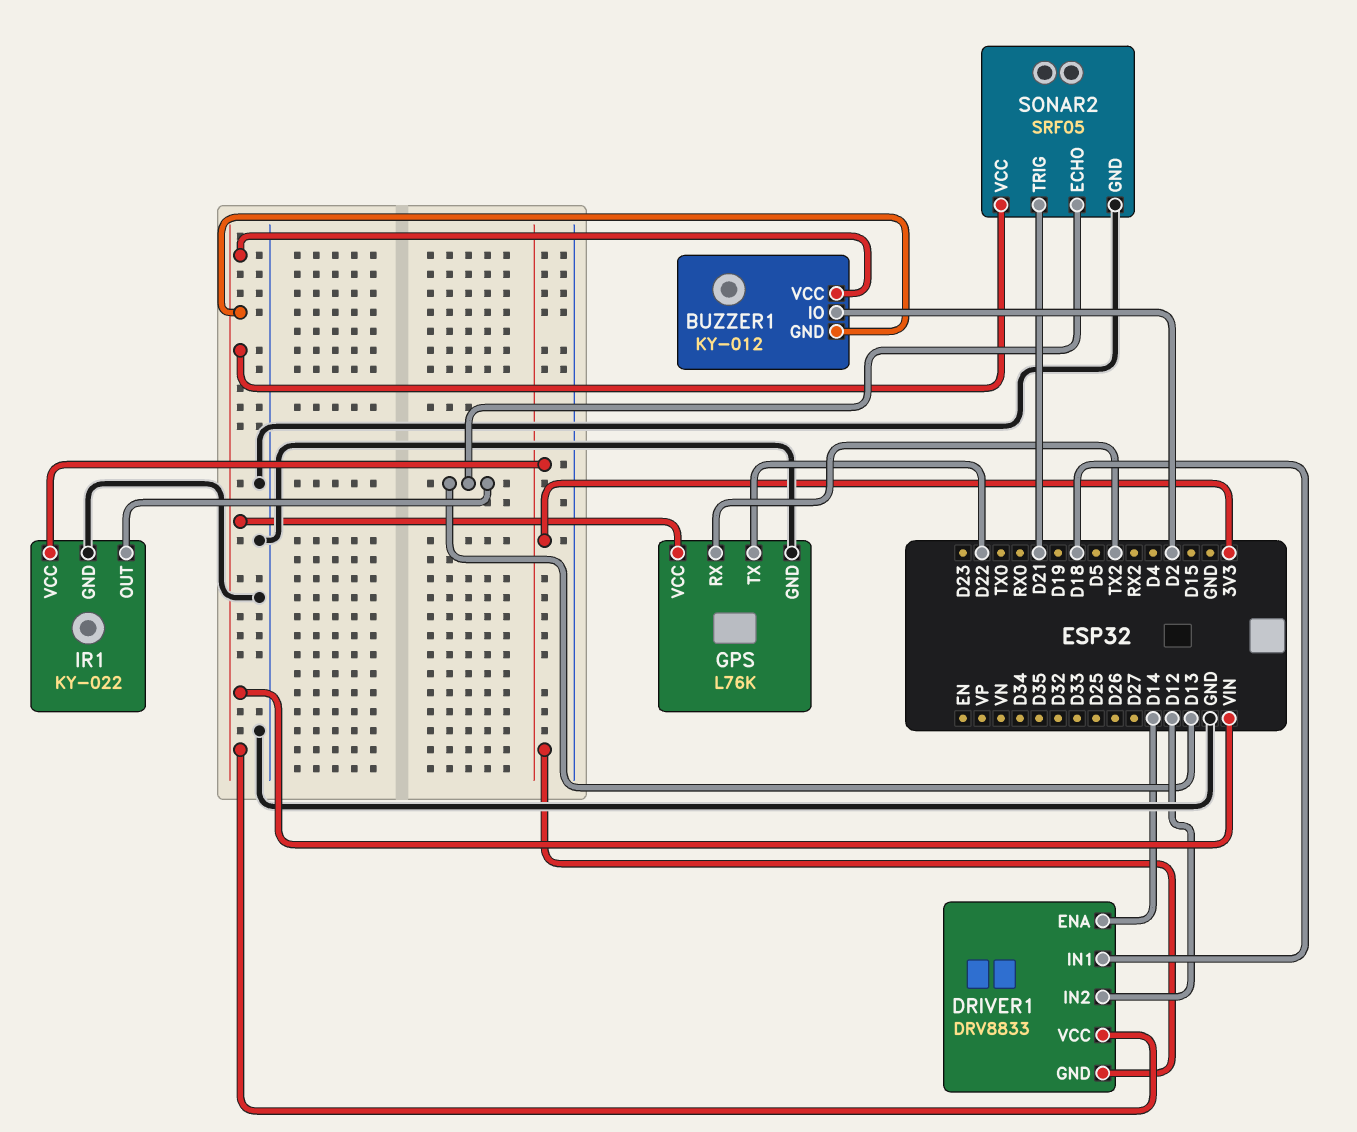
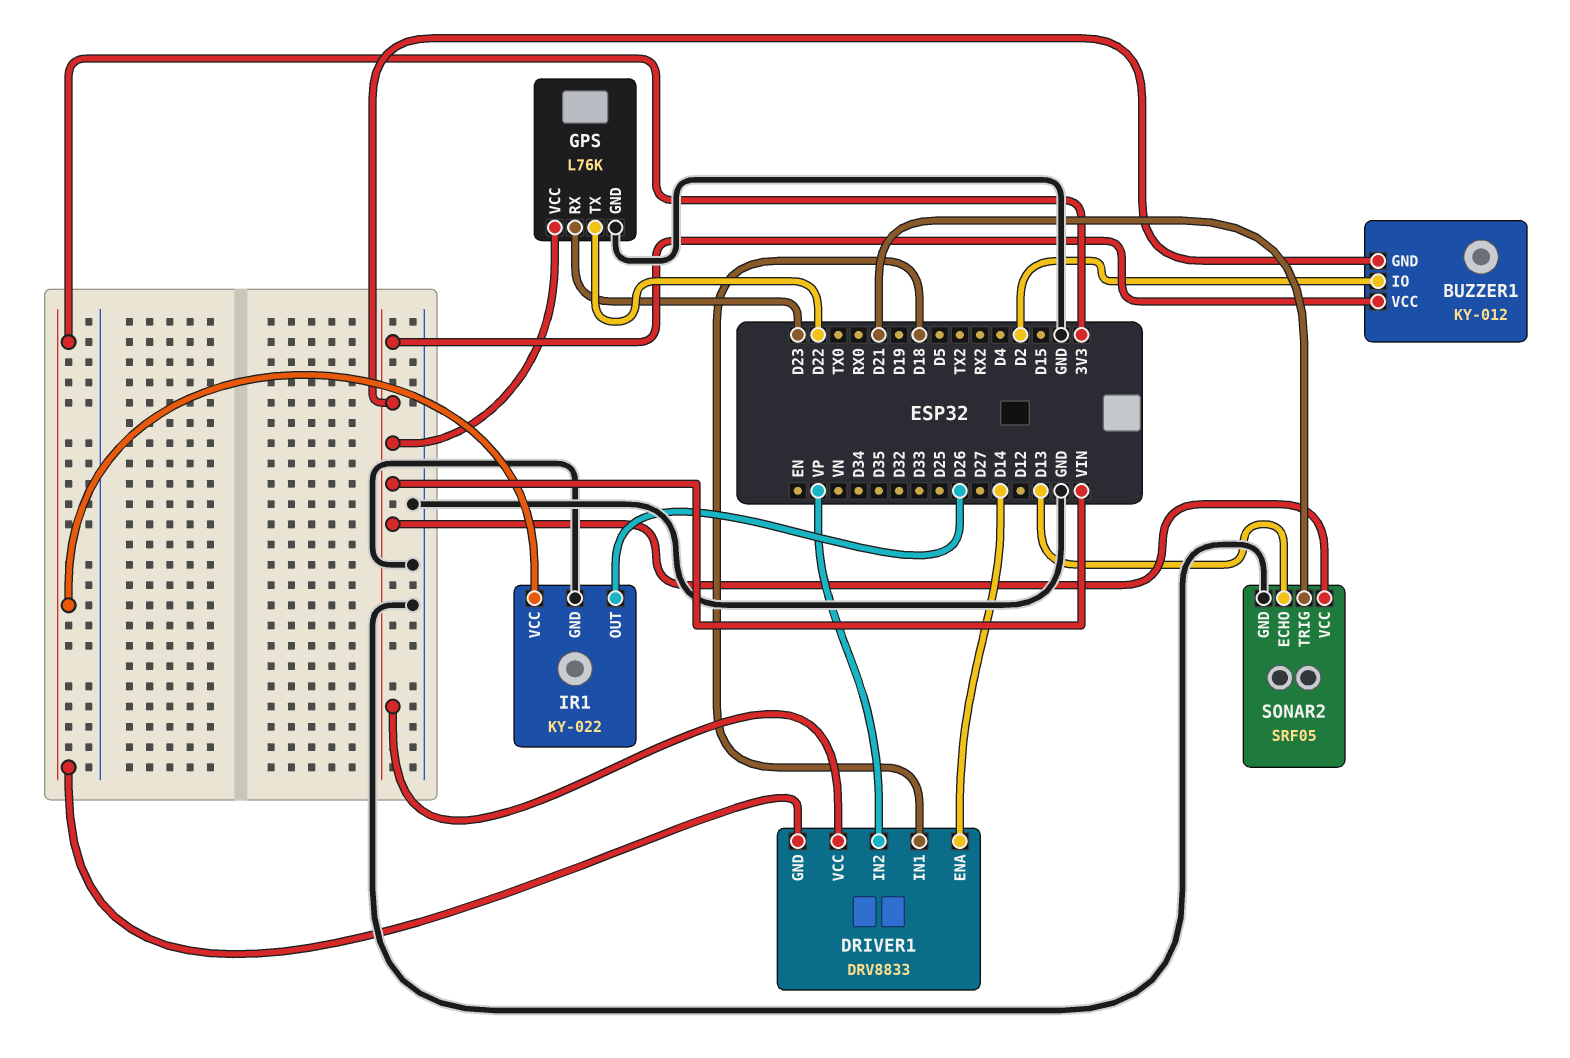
DRIVER1 pin IN2: D12 -> VP
GPS pin RX: TX2 -> D23
IR1 pin OUT: D13 -> D26

